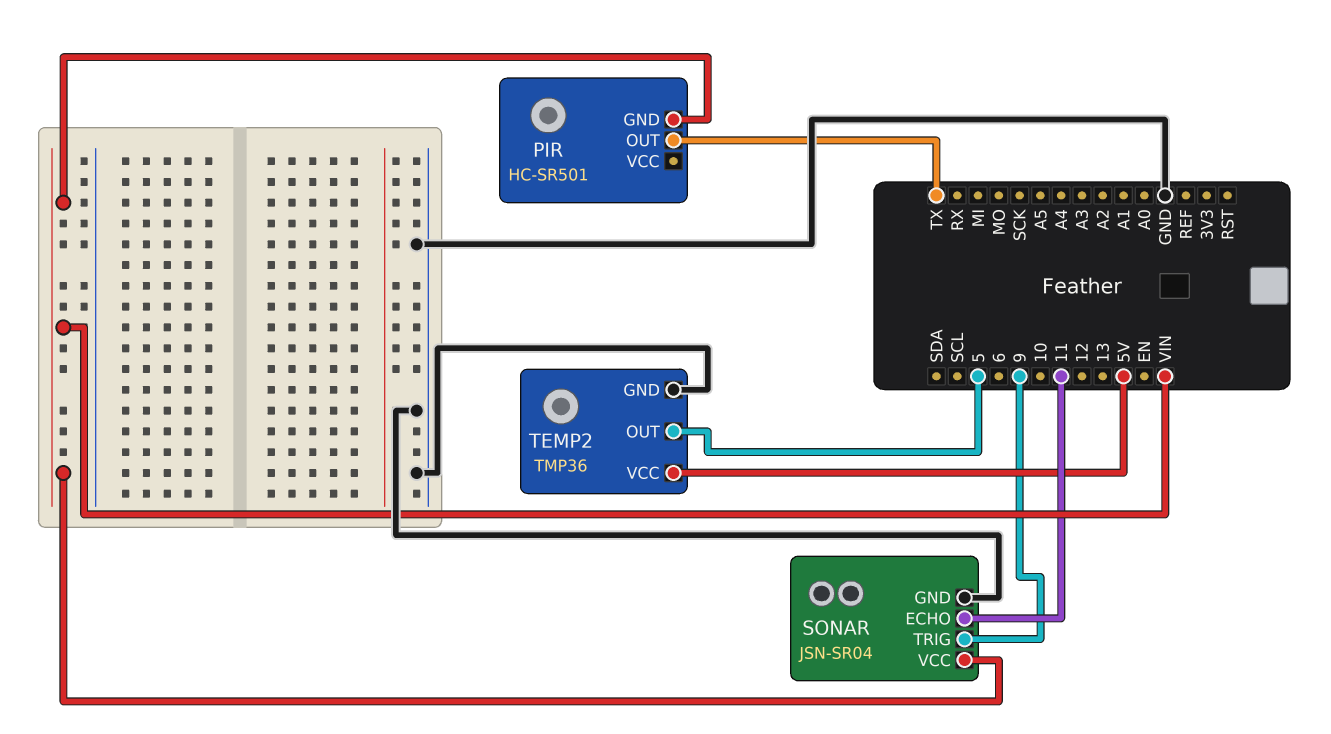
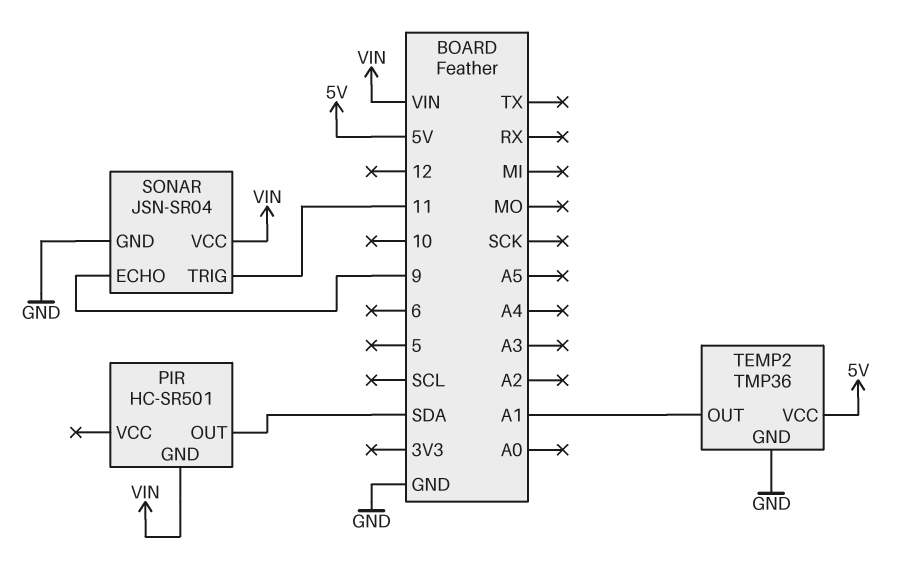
PIR pin OUT: TX -> SDA
SONAR pin ECHO: 11 -> 9
SONAR pin TRIG: 9 -> 11
TEMP2 pin OUT: 5 -> A1

